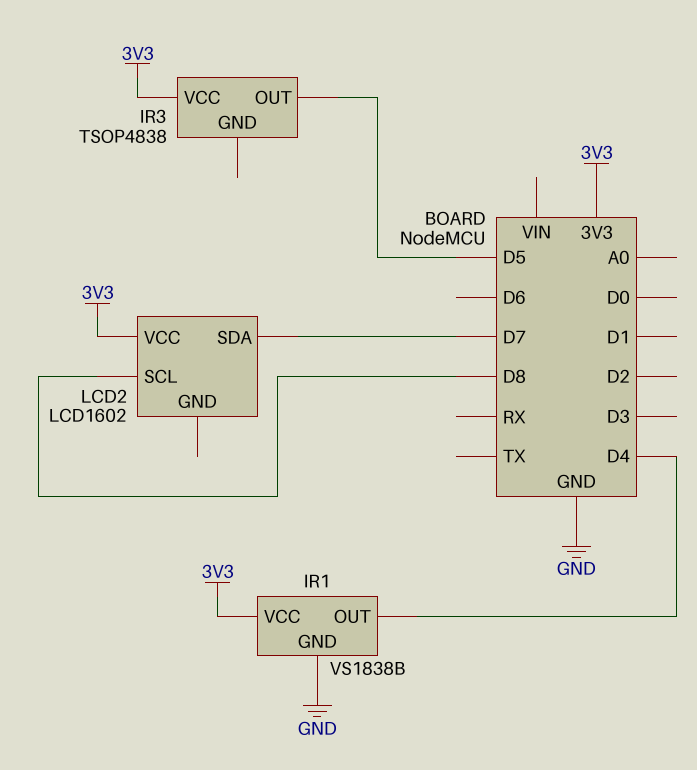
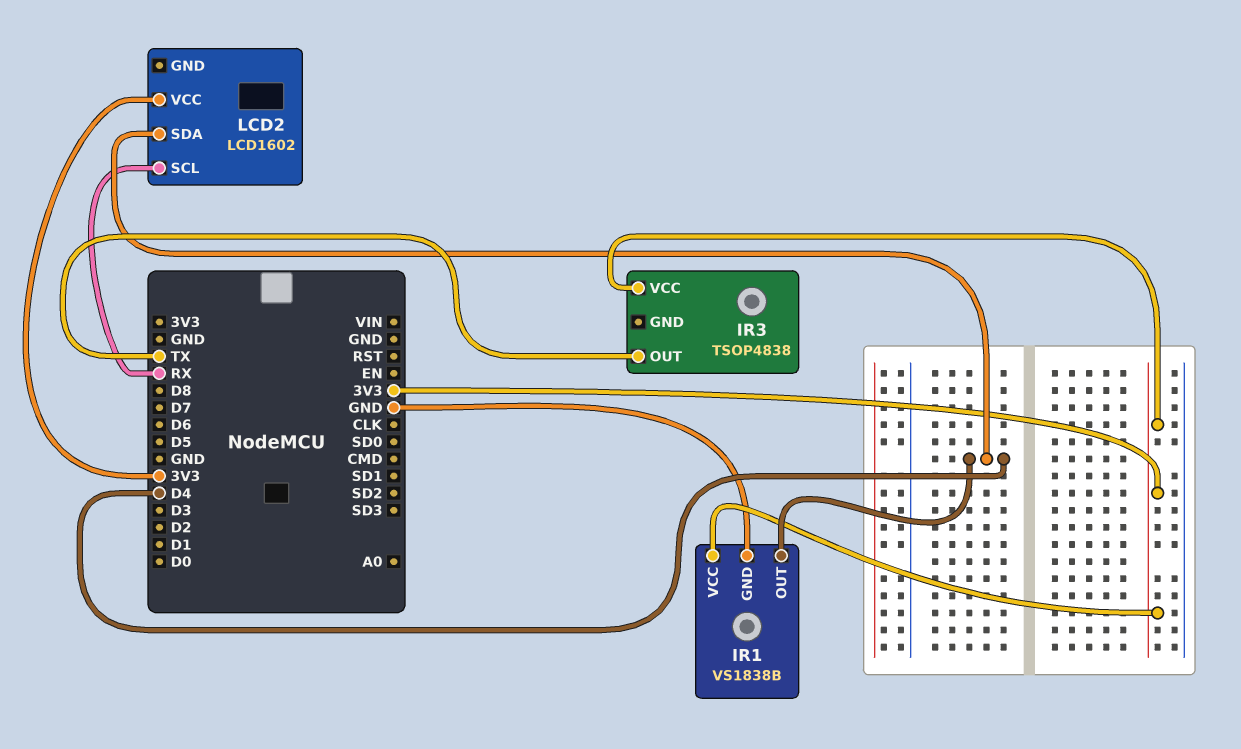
IR3 pin OUT: D5 -> TX
LCD2 pin SCL: D8 -> RX
LCD2 pin SDA: D7 -> D4

